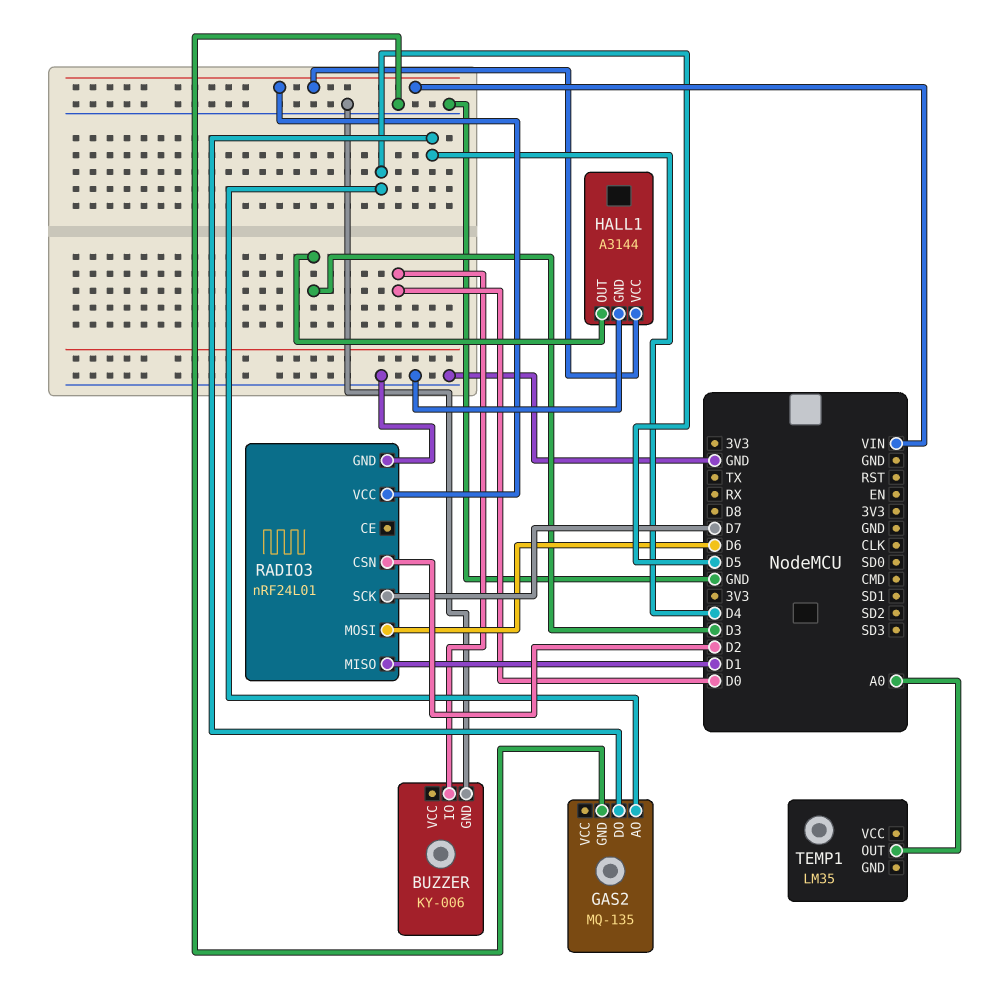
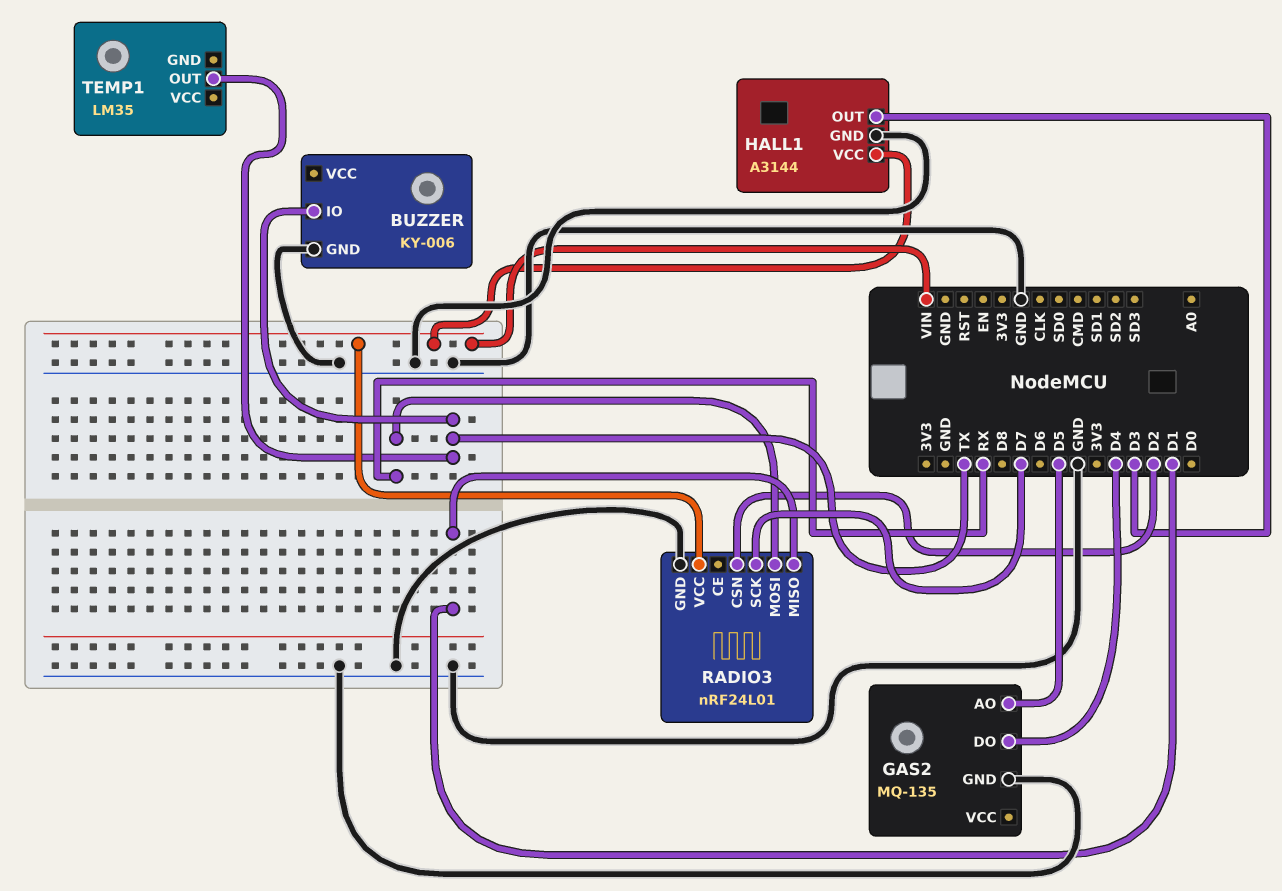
BUZZER pin IO: D0 -> TX
RADIO3 pin MOSI: D6 -> RX
TEMP1 pin OUT: A0 -> TX

